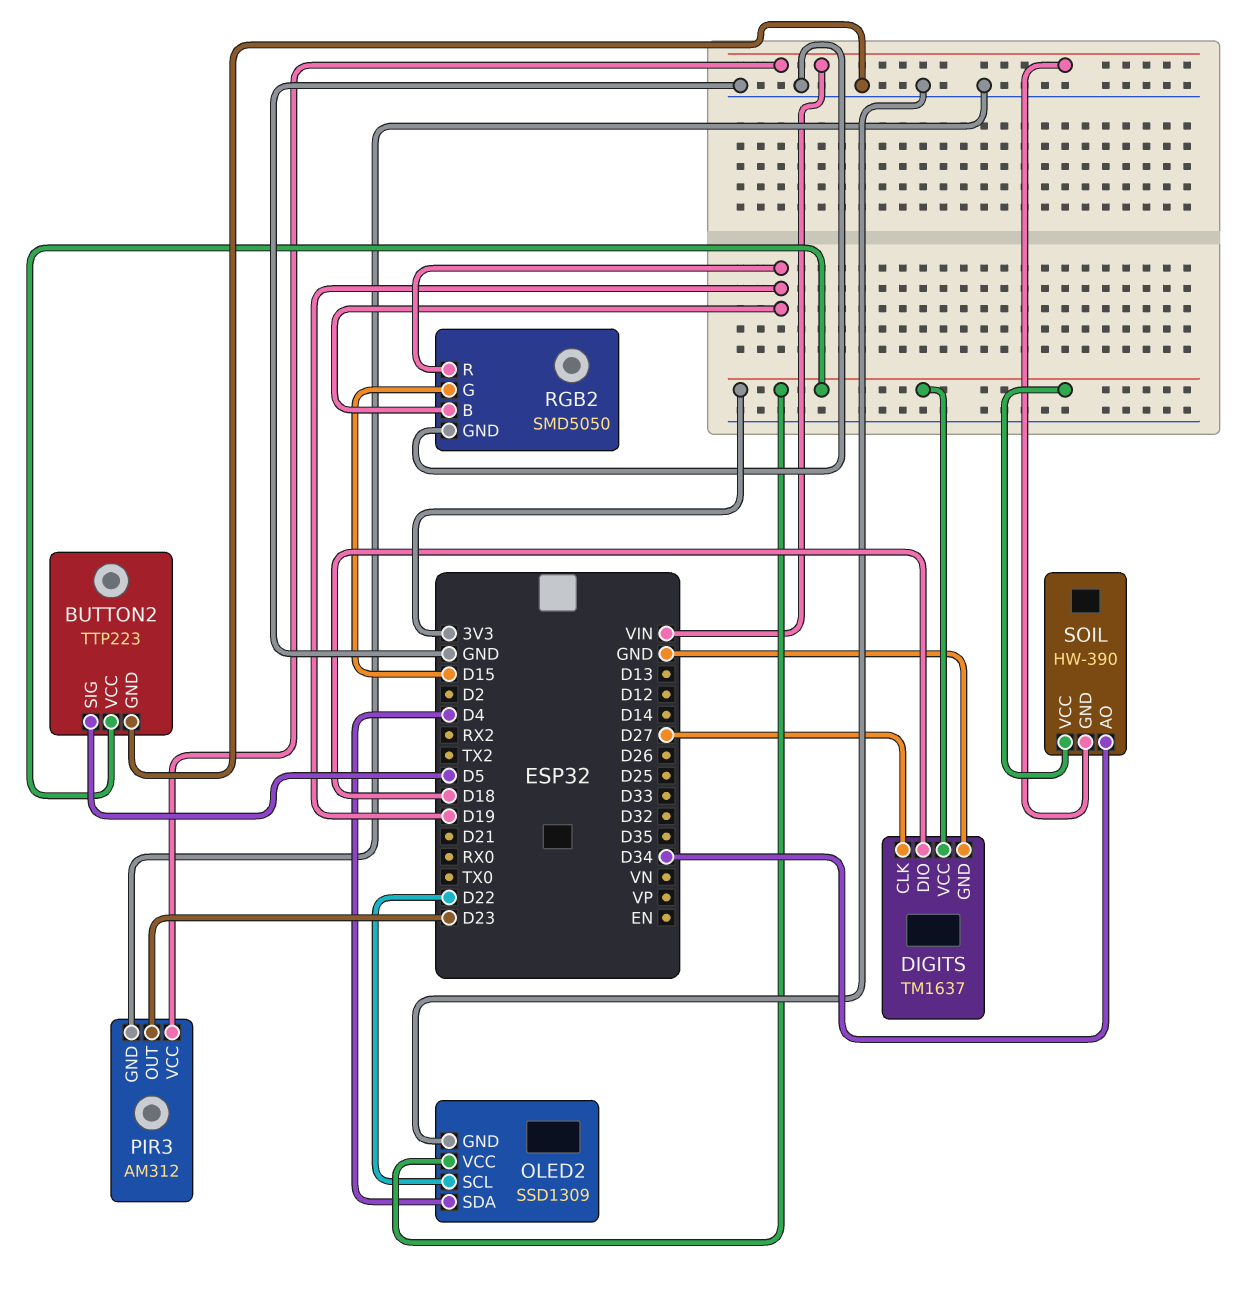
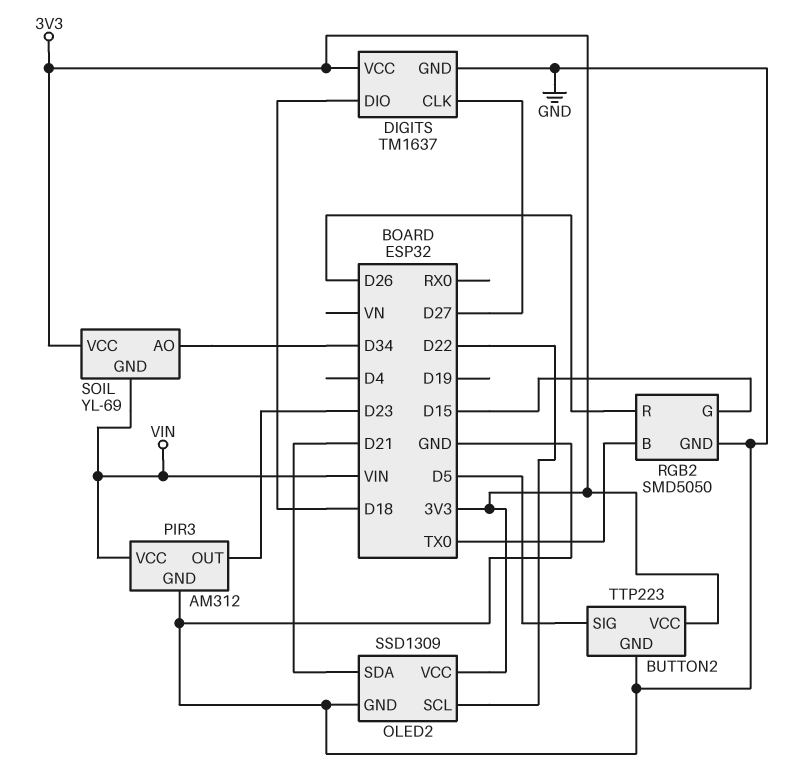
OLED2 pin SDA: D4 -> D21
RGB2 pin B: D19 -> TX0
RGB2 pin R: D19 -> D26
SOIL: HW-390 -> YL-69

